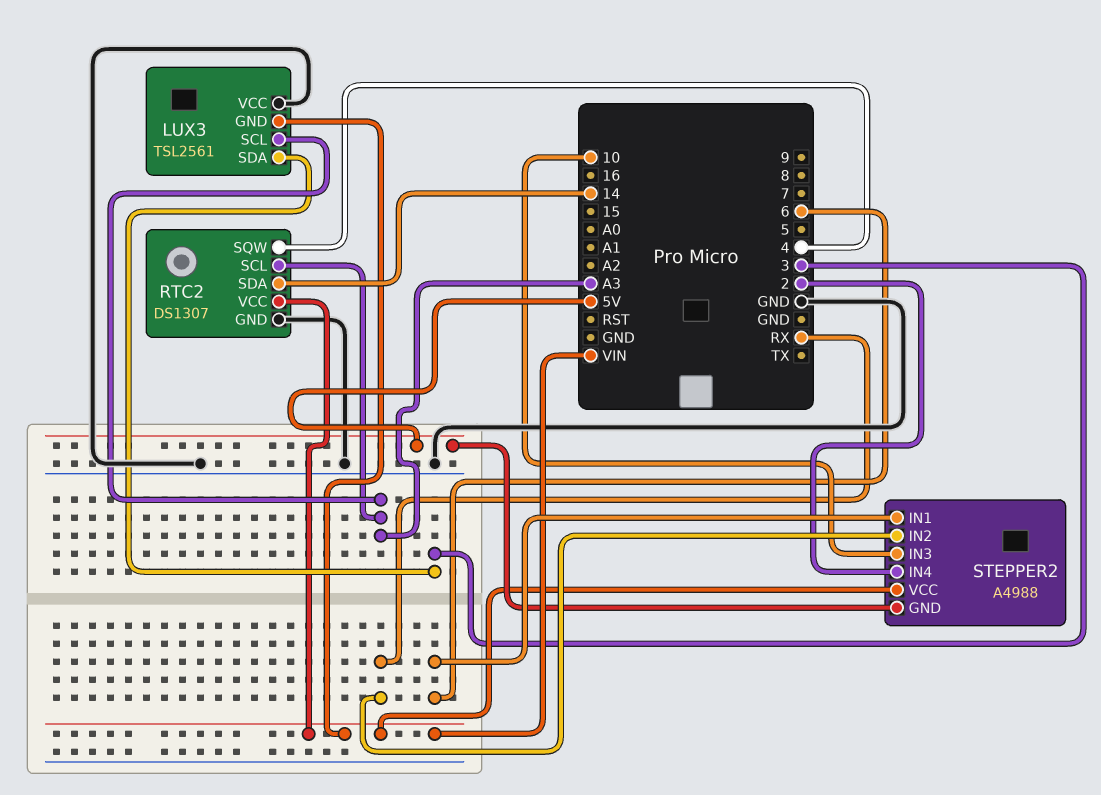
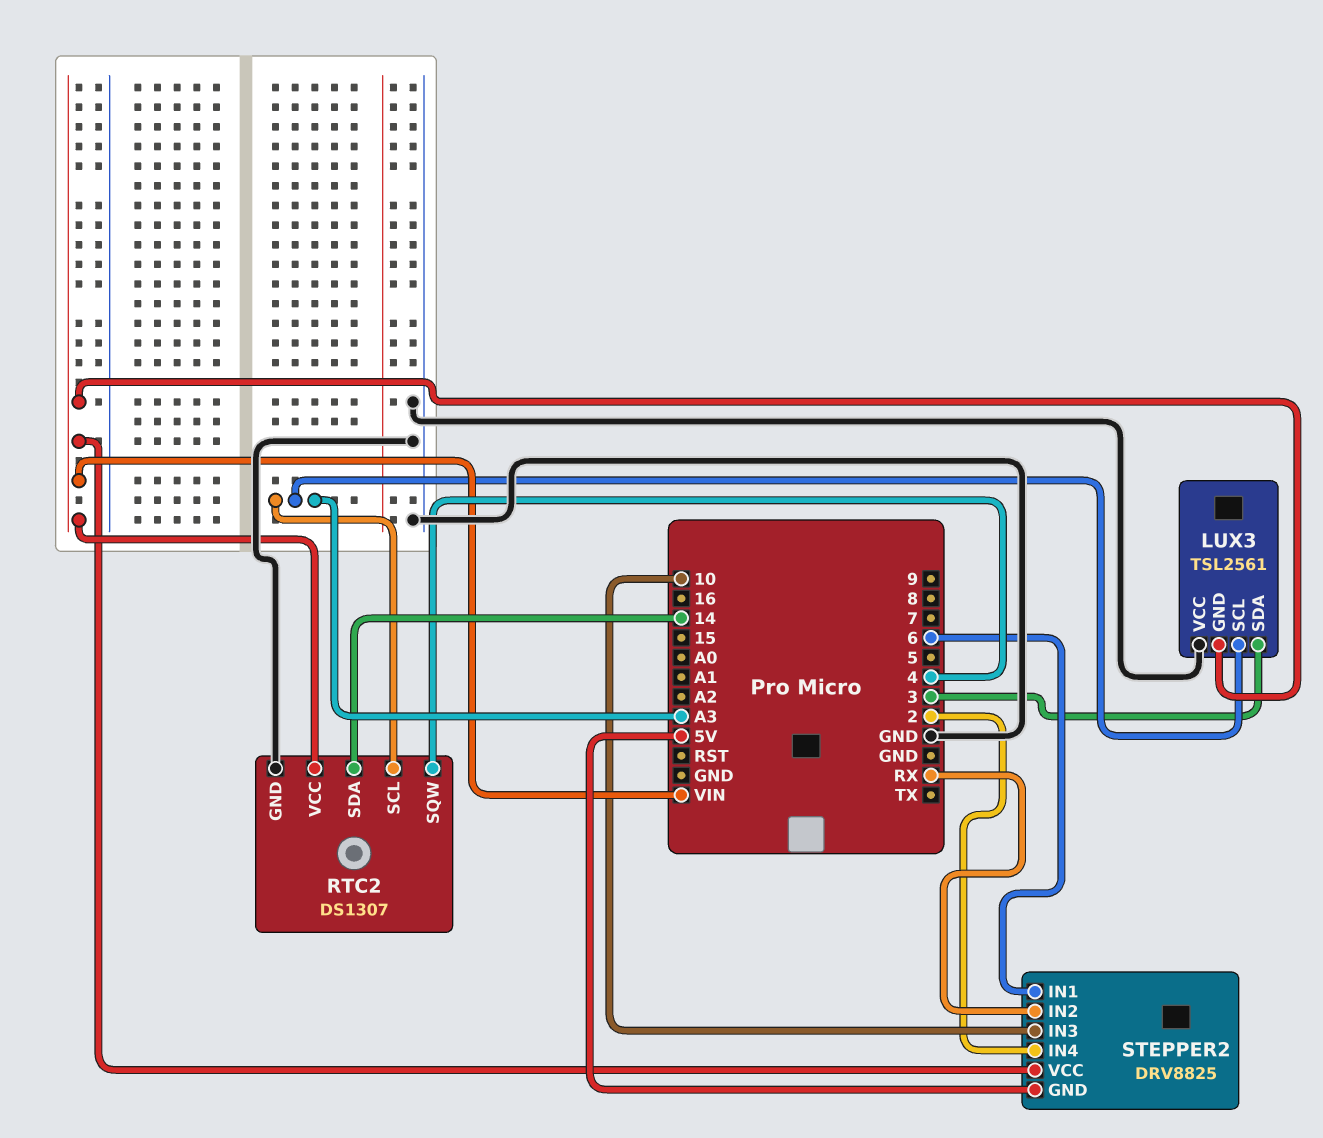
STEPPER2: A4988 -> DRV8825

